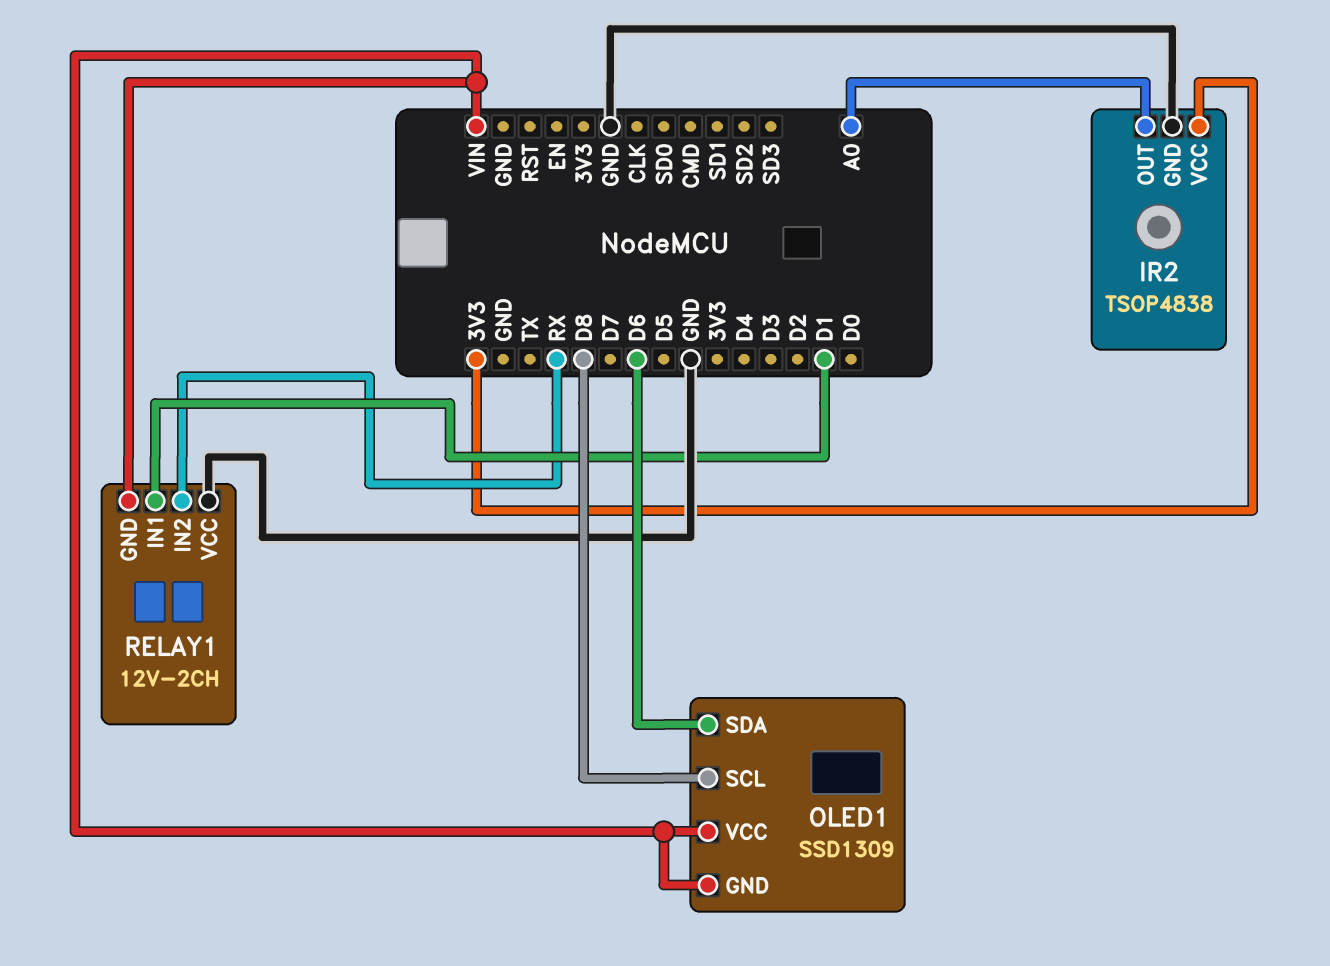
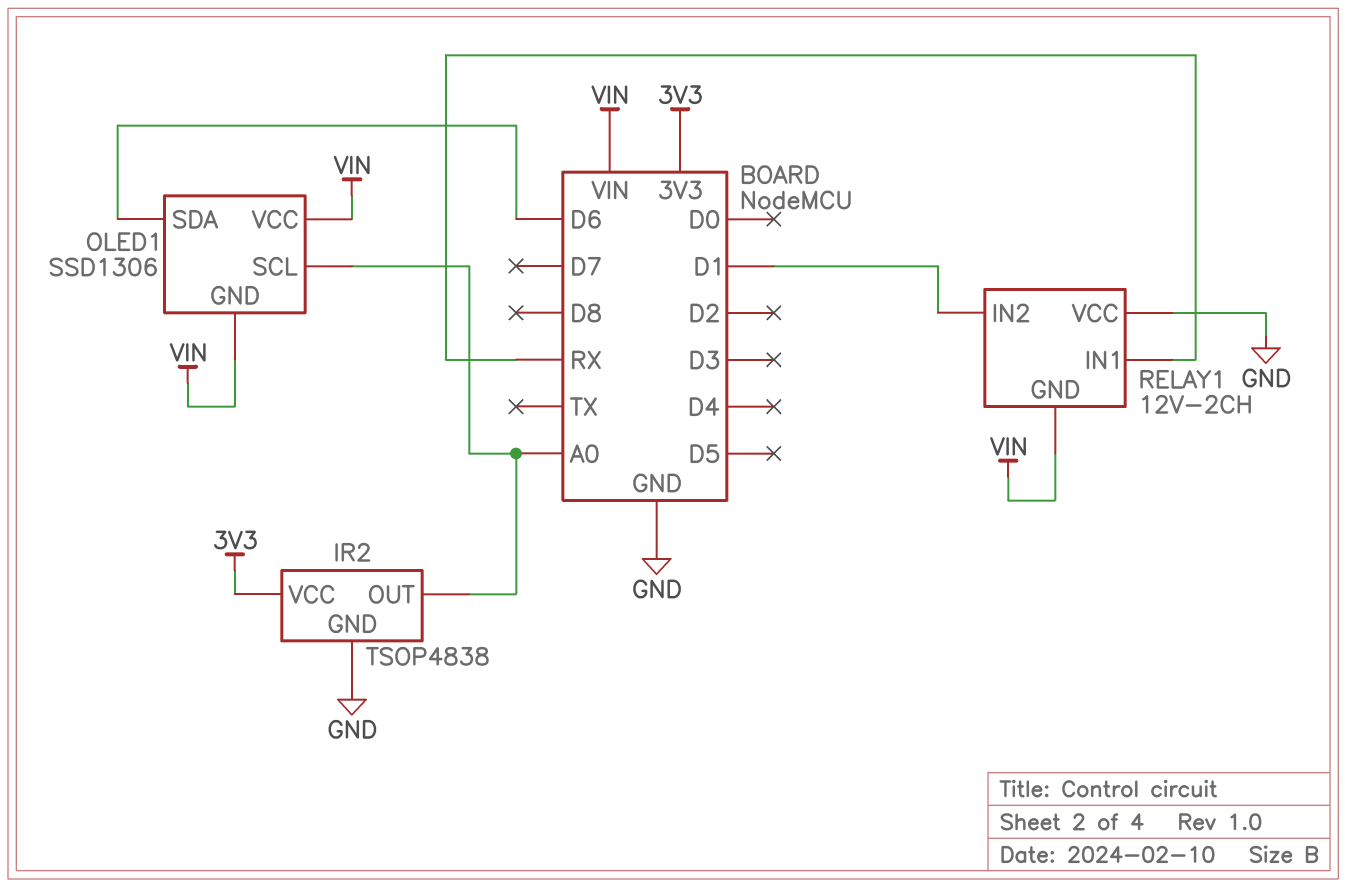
OLED1: SSD1309 -> SSD1306
OLED1 pin SCL: D8 -> A0
RELAY1 pin IN1: D1 -> RX
RELAY1 pin IN2: RX -> D1

